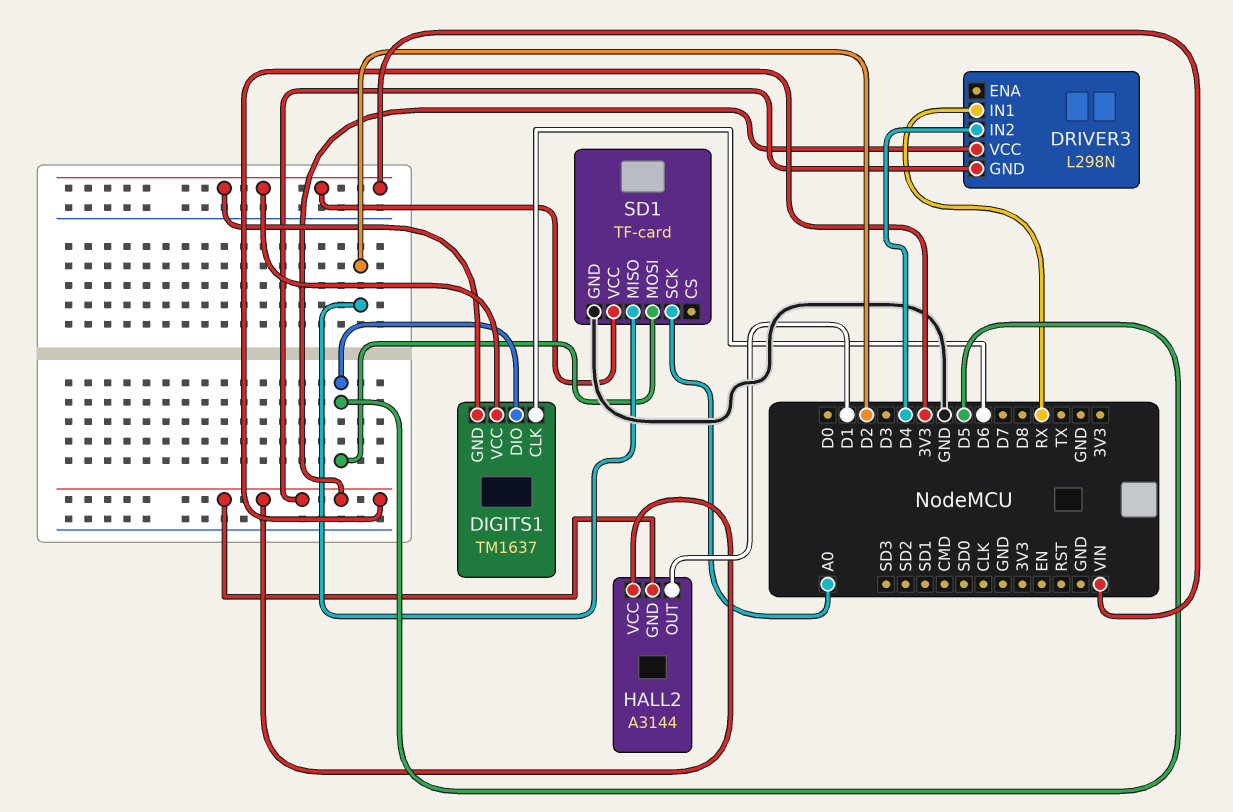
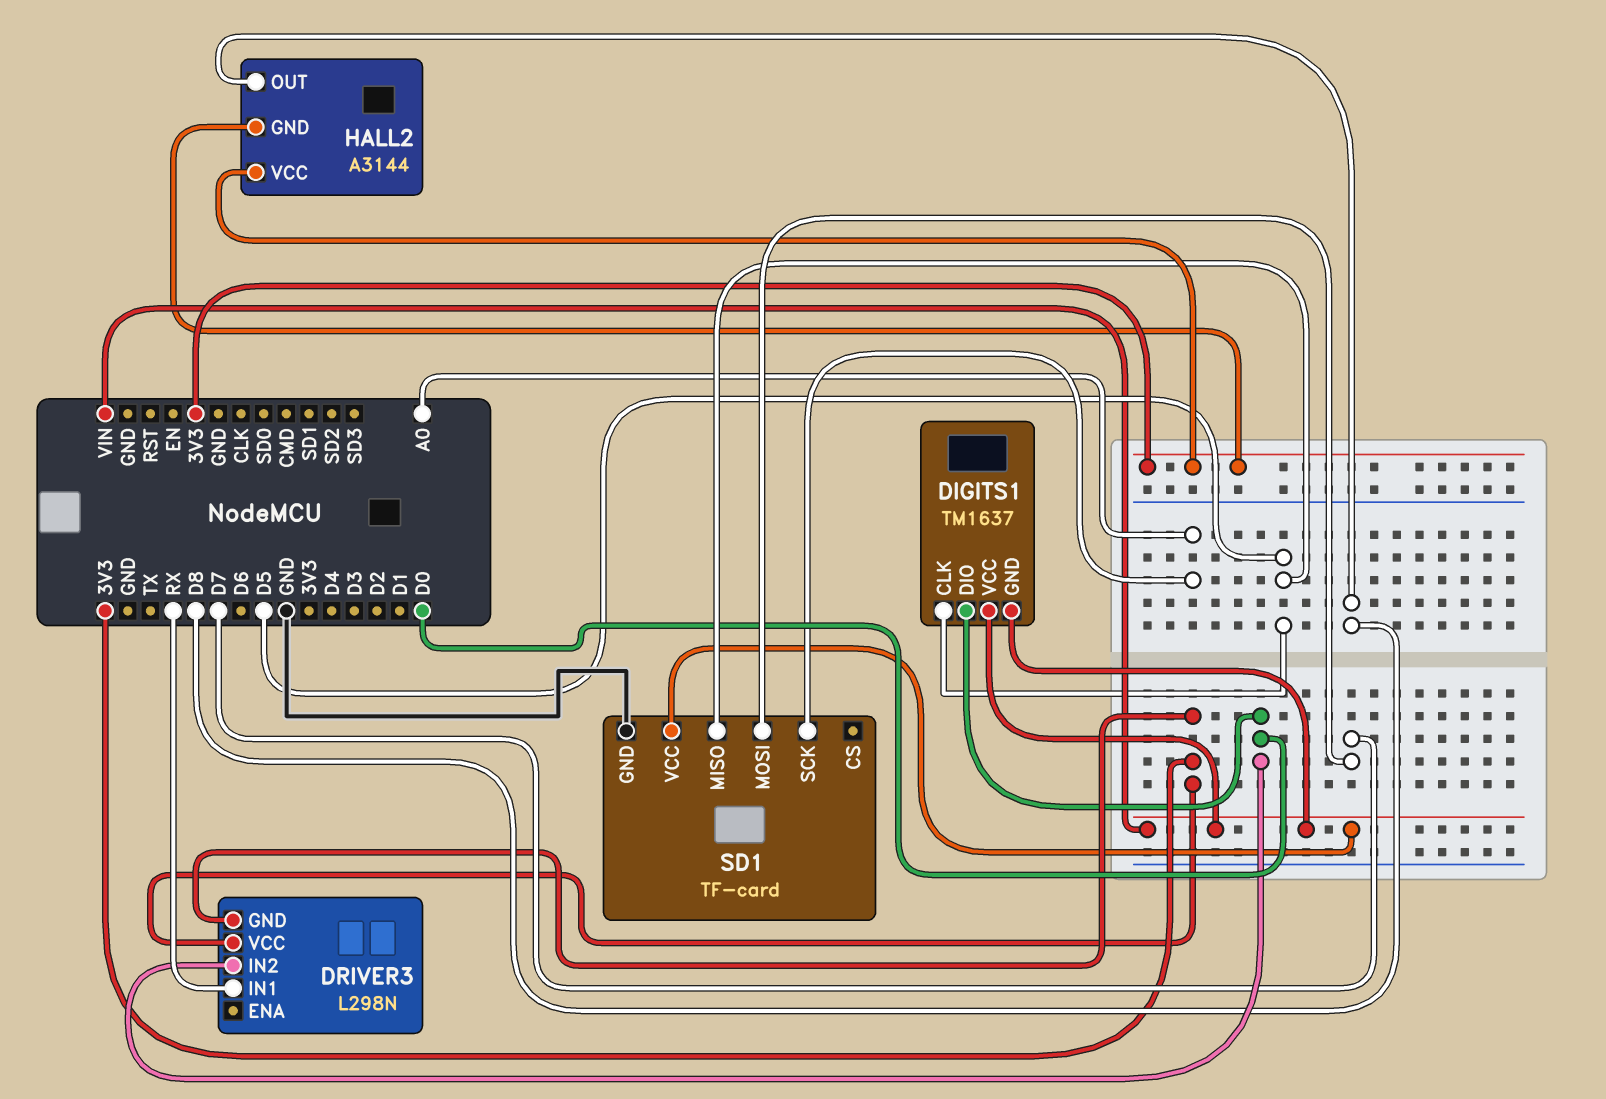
DIGITS1 pin CLK: D6 -> D5
DIGITS1 pin DIO: D5 -> D0
DRIVER3 pin IN2: D4 -> D0
HALL2 pin OUT: D1 -> D8
SD1 pin MISO: D2 -> D5
SD1 pin MOSI: D5 -> D7

